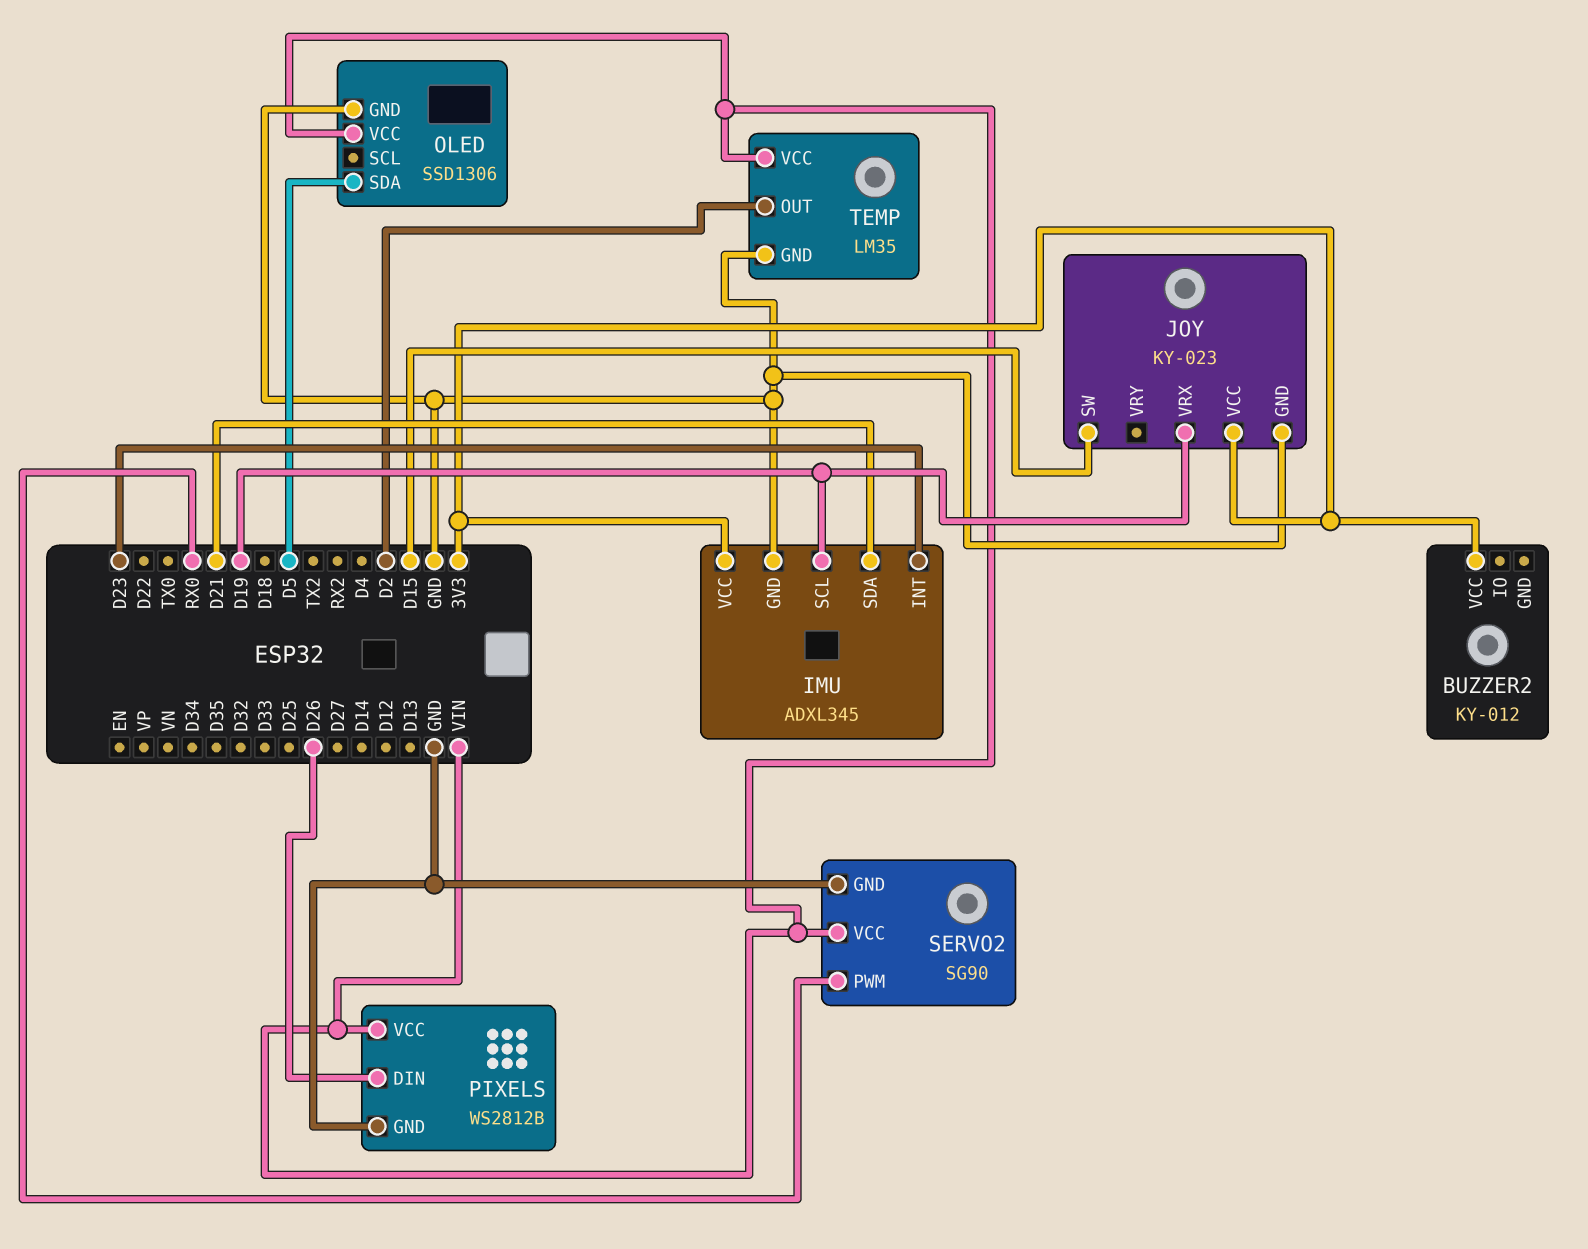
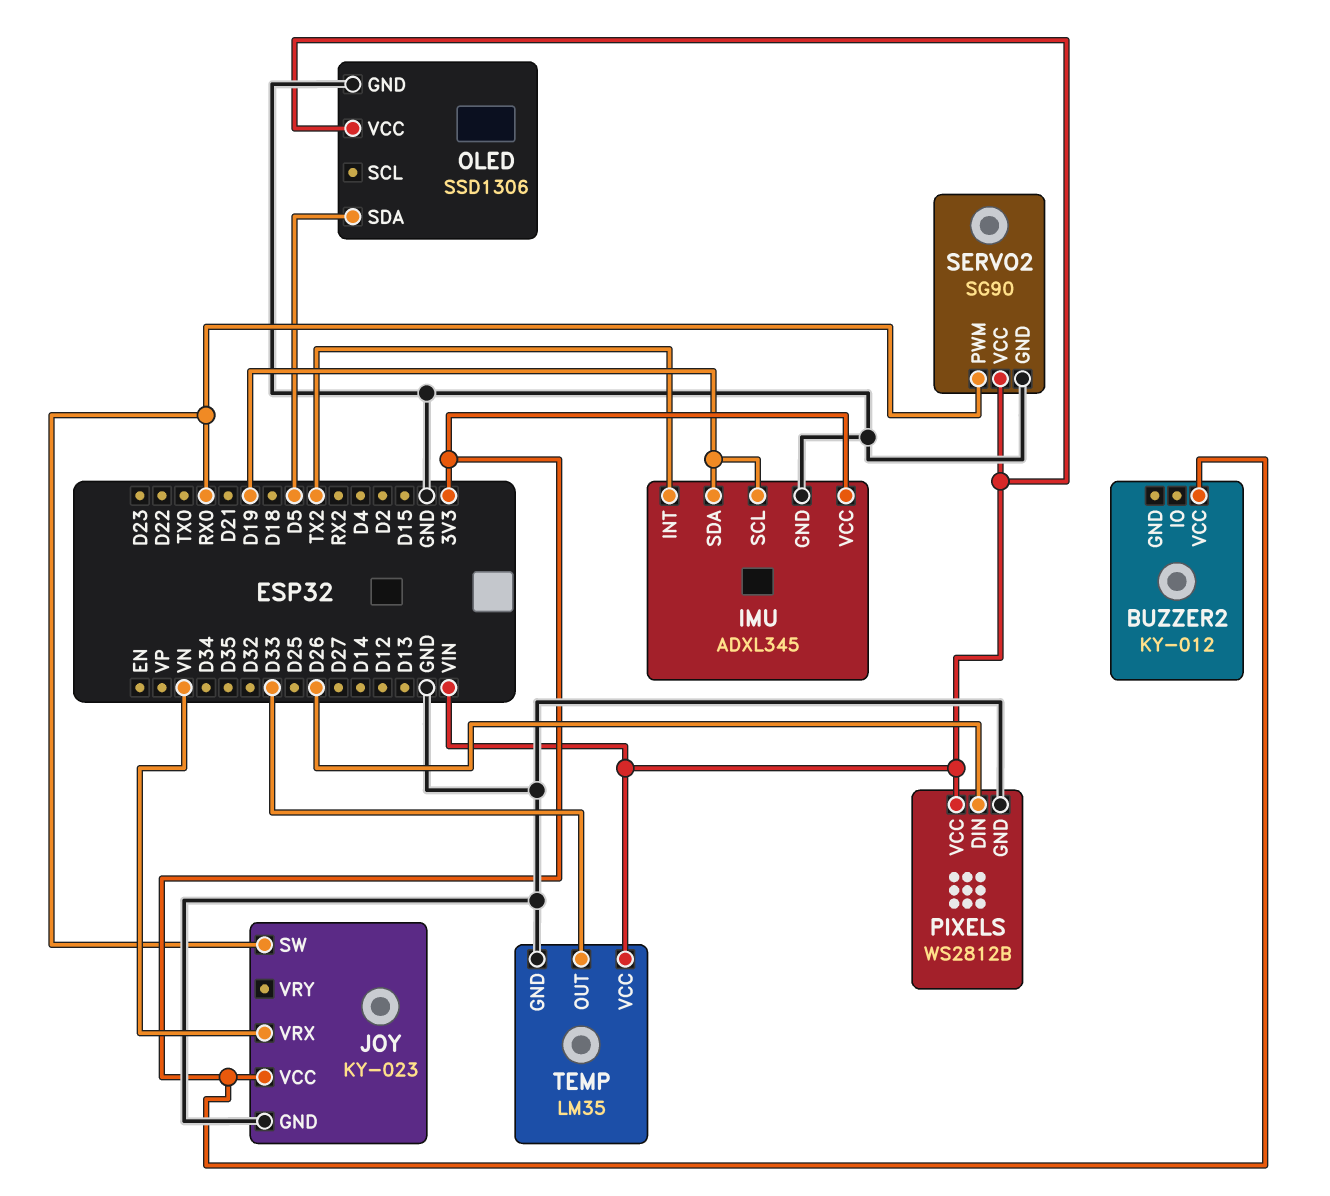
IMU pin INT: D23 -> TX2
IMU pin SDA: D21 -> D19
JOY pin SW: D15 -> RX0
JOY pin VRX: D19 -> VN
TEMP pin OUT: D2 -> D33

